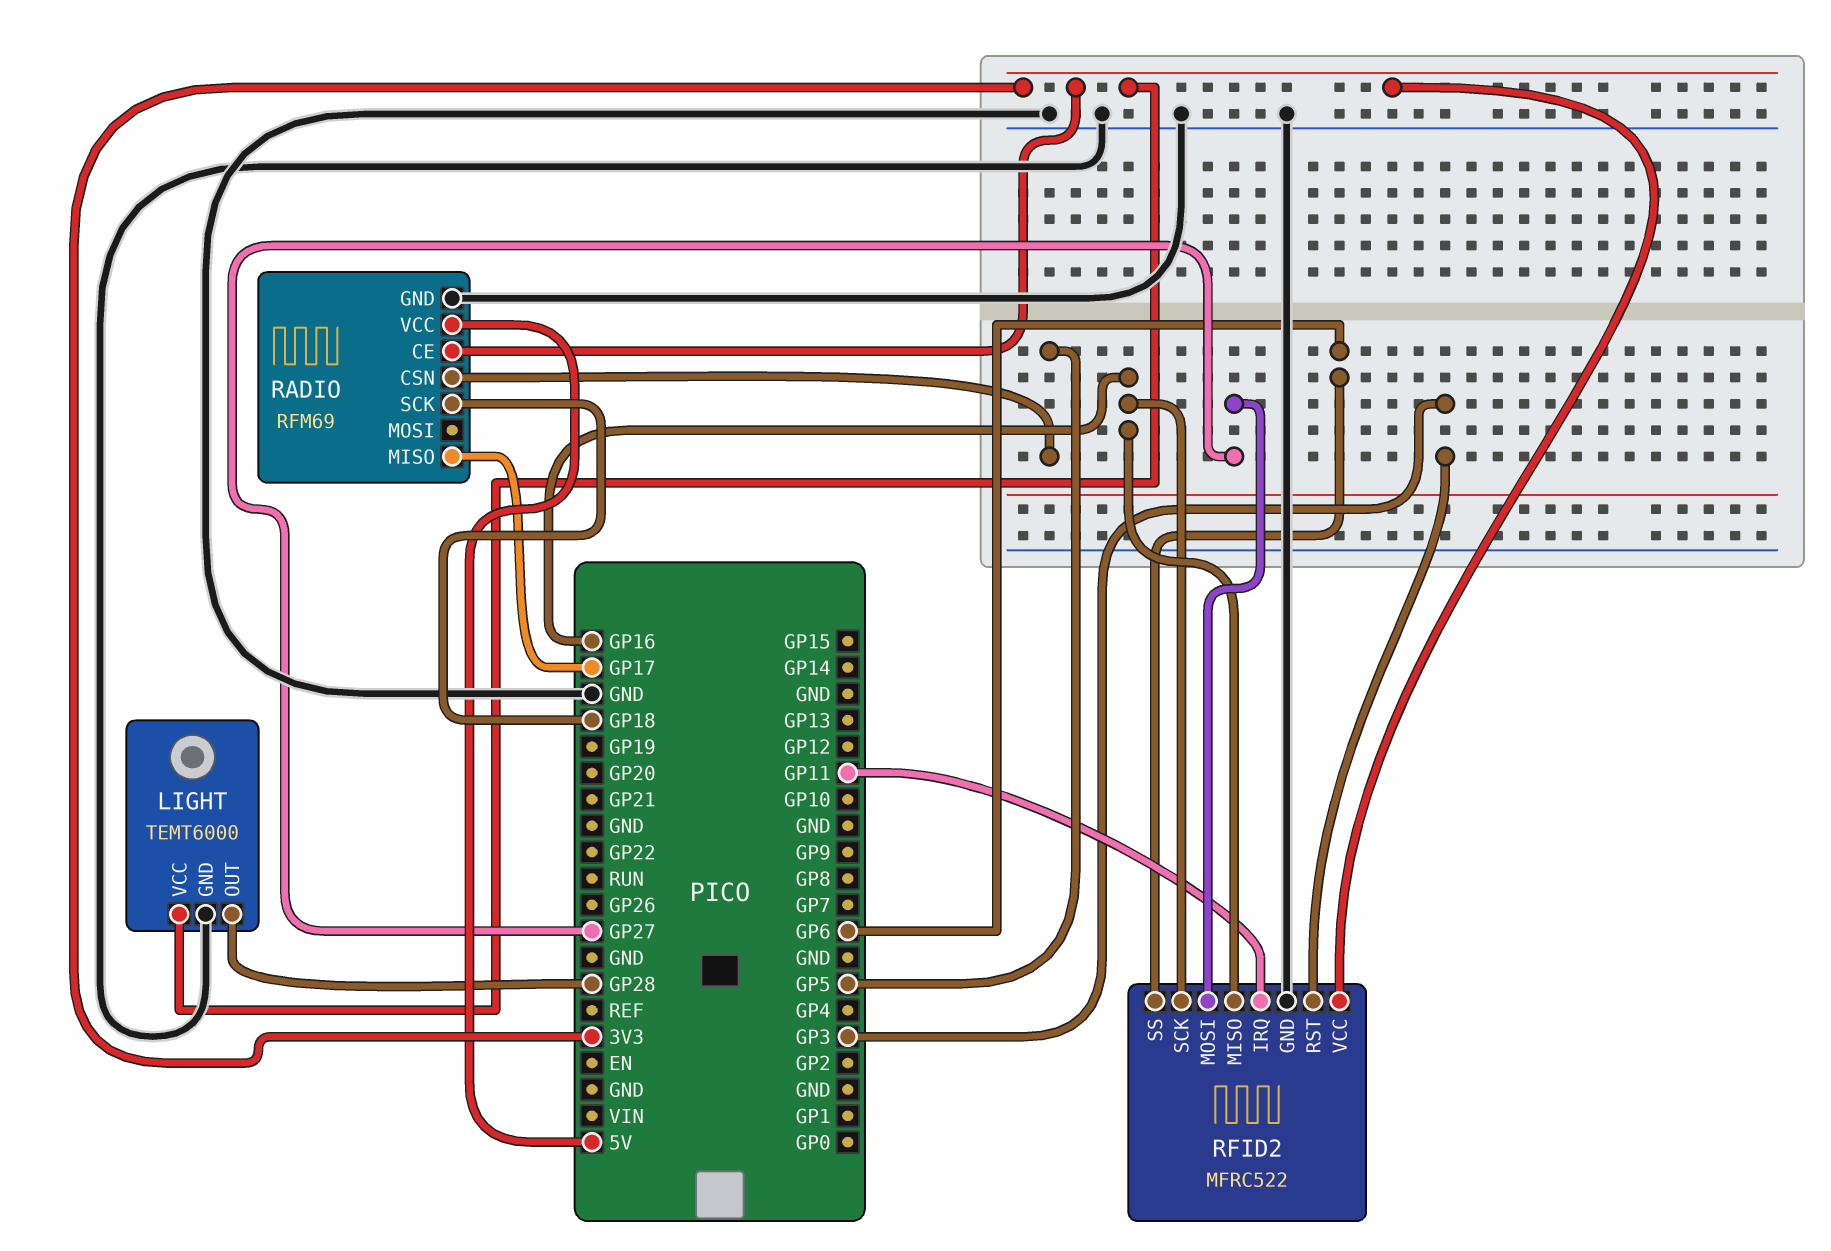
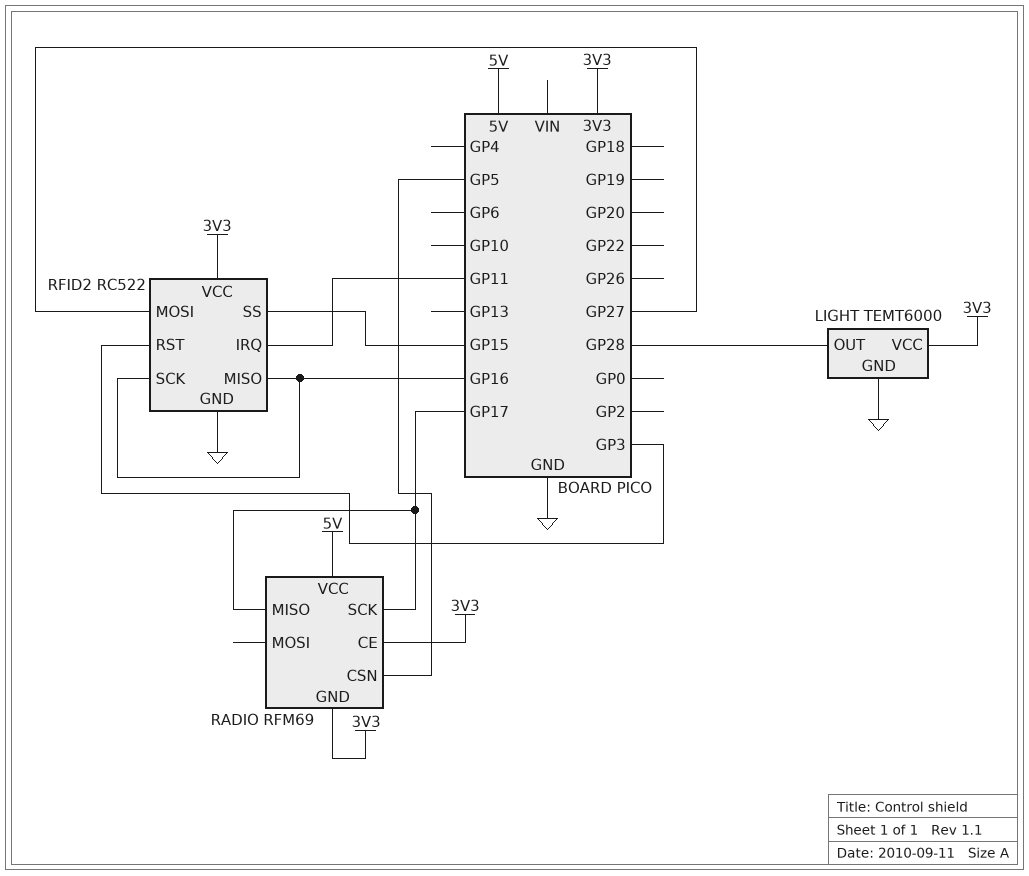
RADIO pin GND: GND -> 3V3
RADIO pin SCK: GP18 -> GP17
RFID2: MFRC522 -> RC522
RFID2 pin SS: GP6 -> GP15

